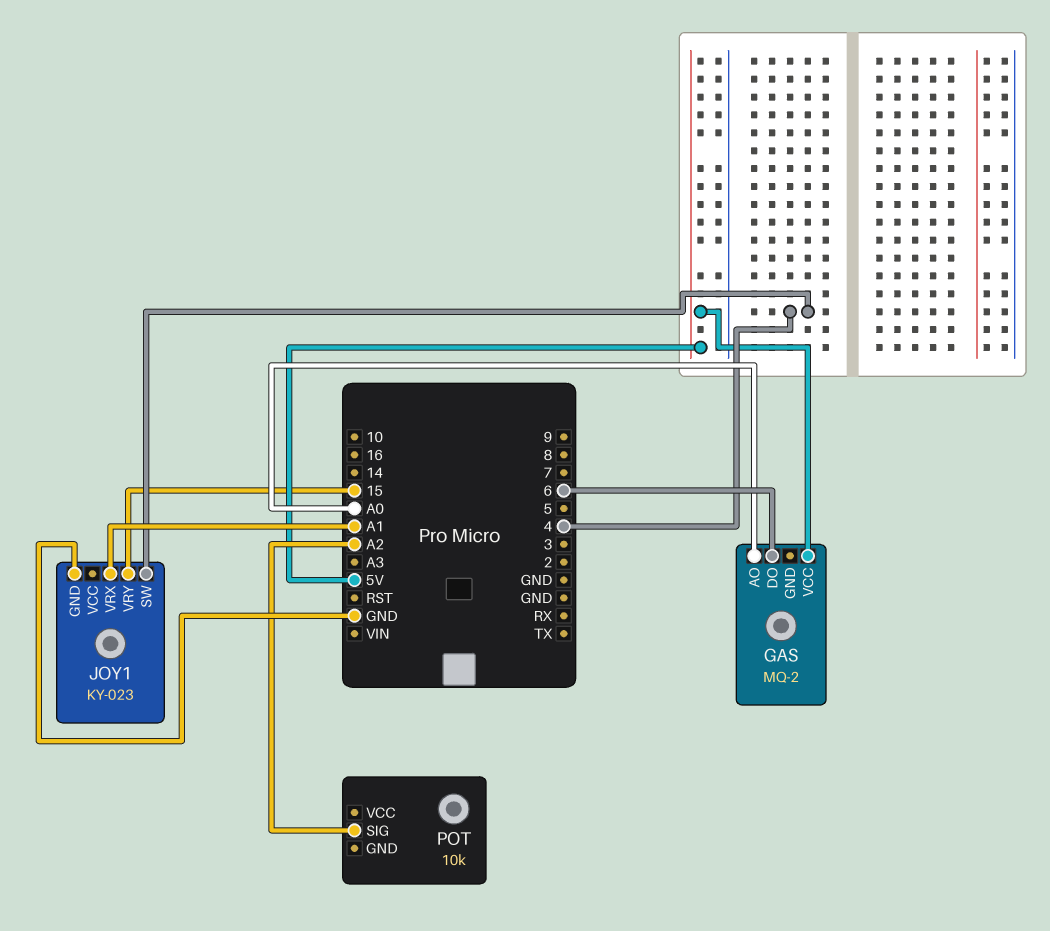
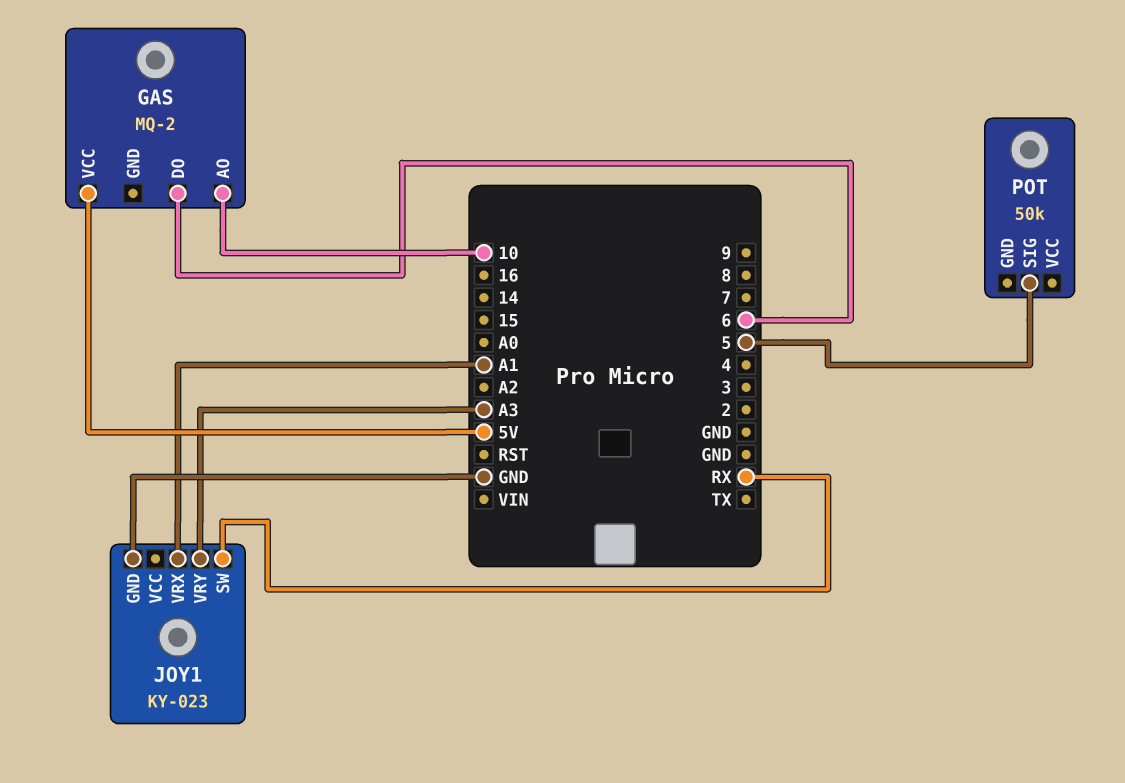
GAS pin AO: A0 -> 10
JOY1 pin SW: 4 -> RX
JOY1 pin VRY: 15 -> A3
POT: 10k -> 50k
POT pin SIG: A2 -> 5

